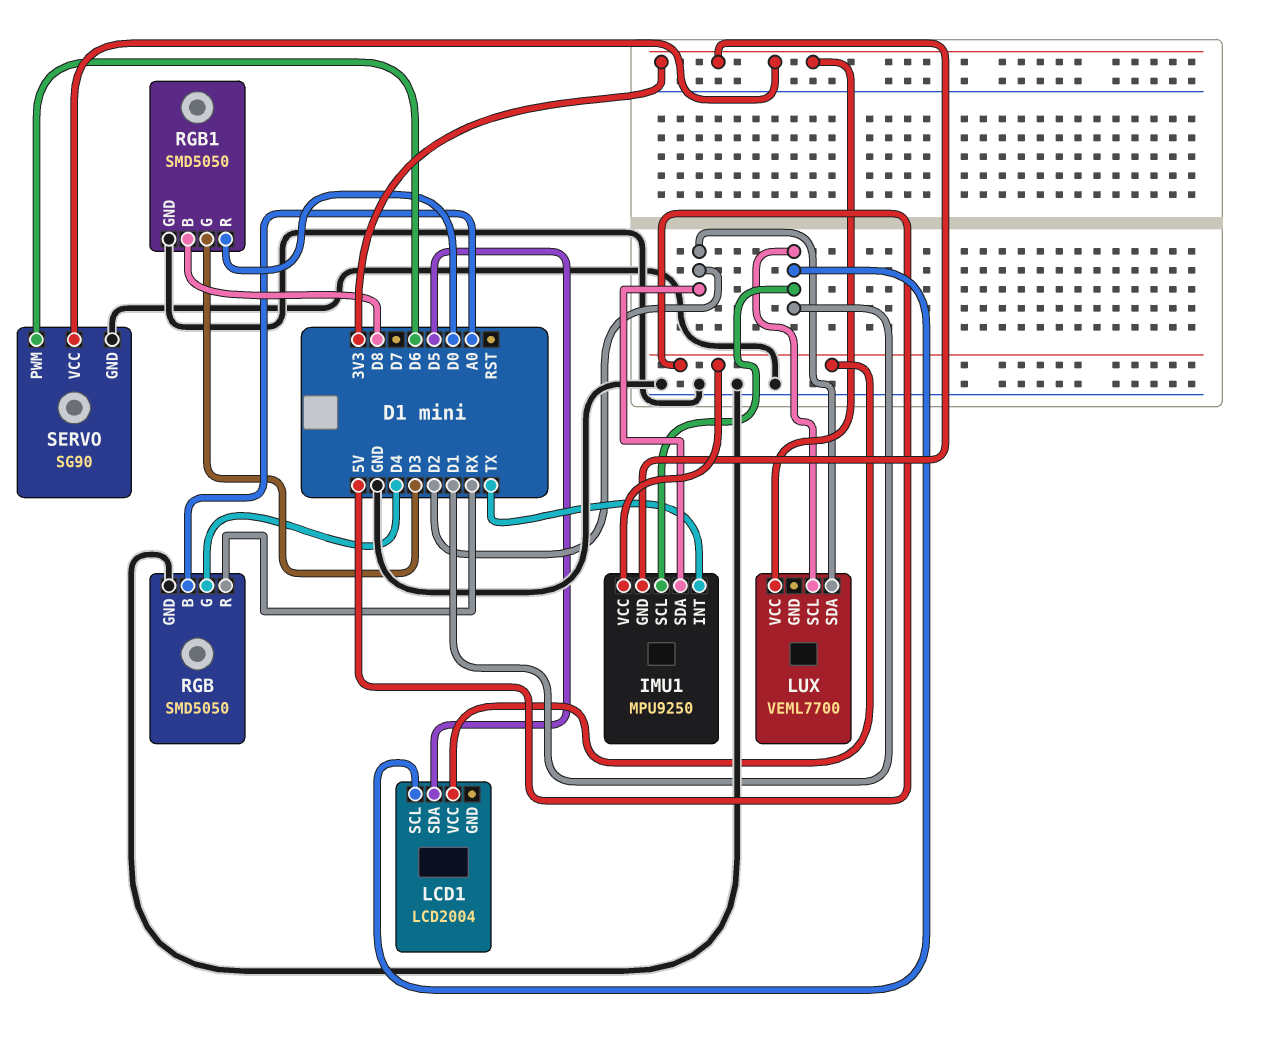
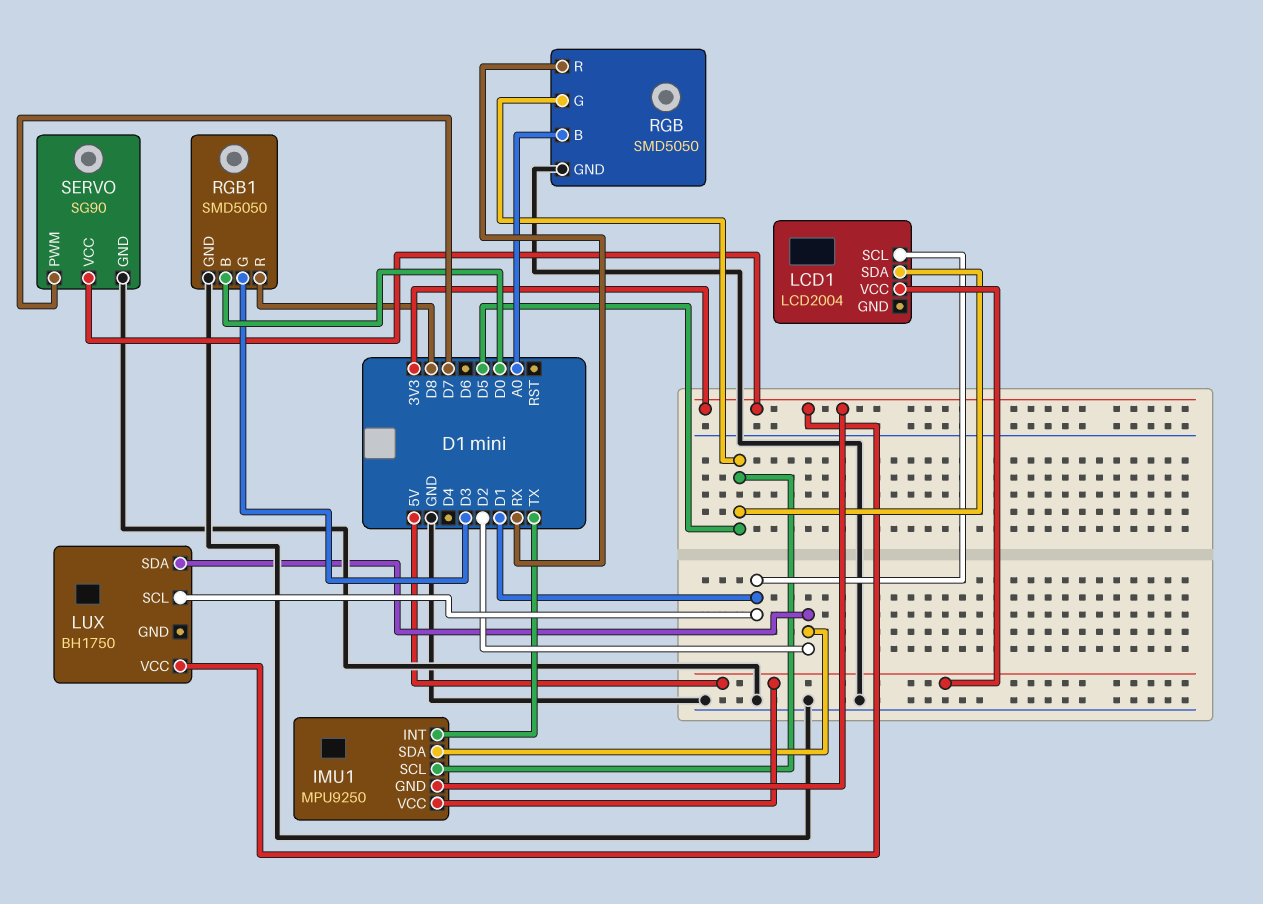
IMU1 pin SCL: D1 -> D5
LUX: VEML7700 -> BH1750
RGB pin G: D4 -> D5
RGB1 pin B: D8 -> D0
RGB1 pin R: D0 -> D8
SERVO pin PWM: D6 -> D7

